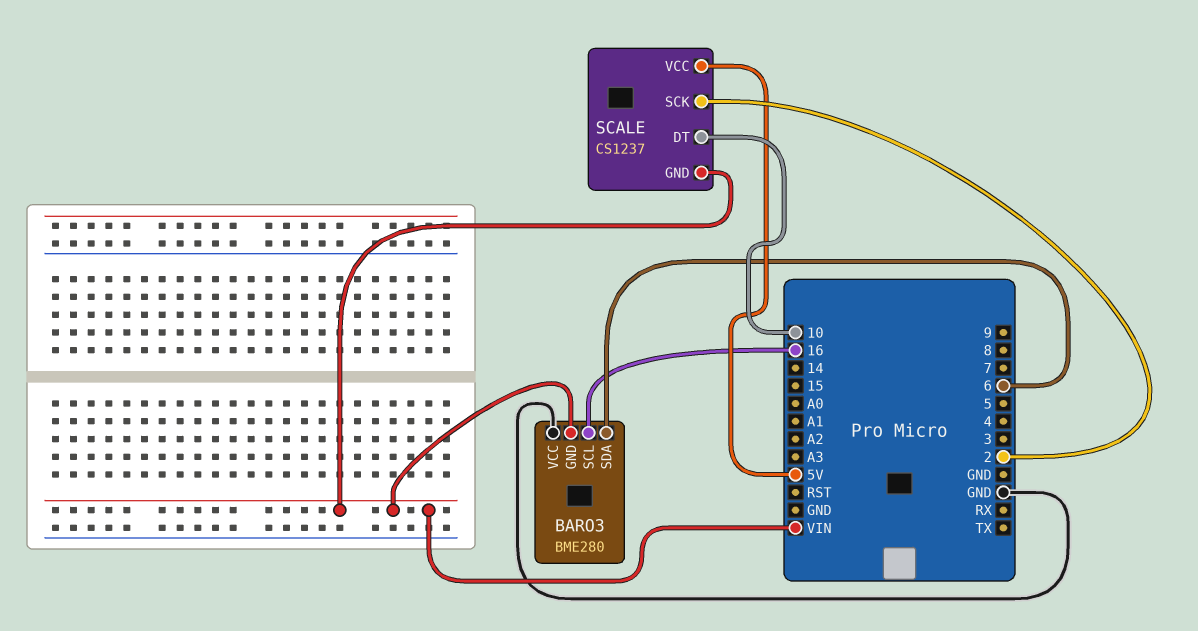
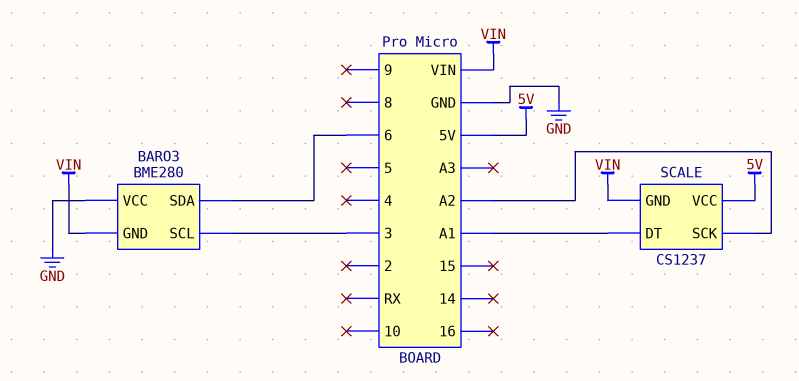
BARO3 pin SCL: 16 -> 3
SCALE pin DT: 10 -> A1
SCALE pin SCK: 2 -> A2

